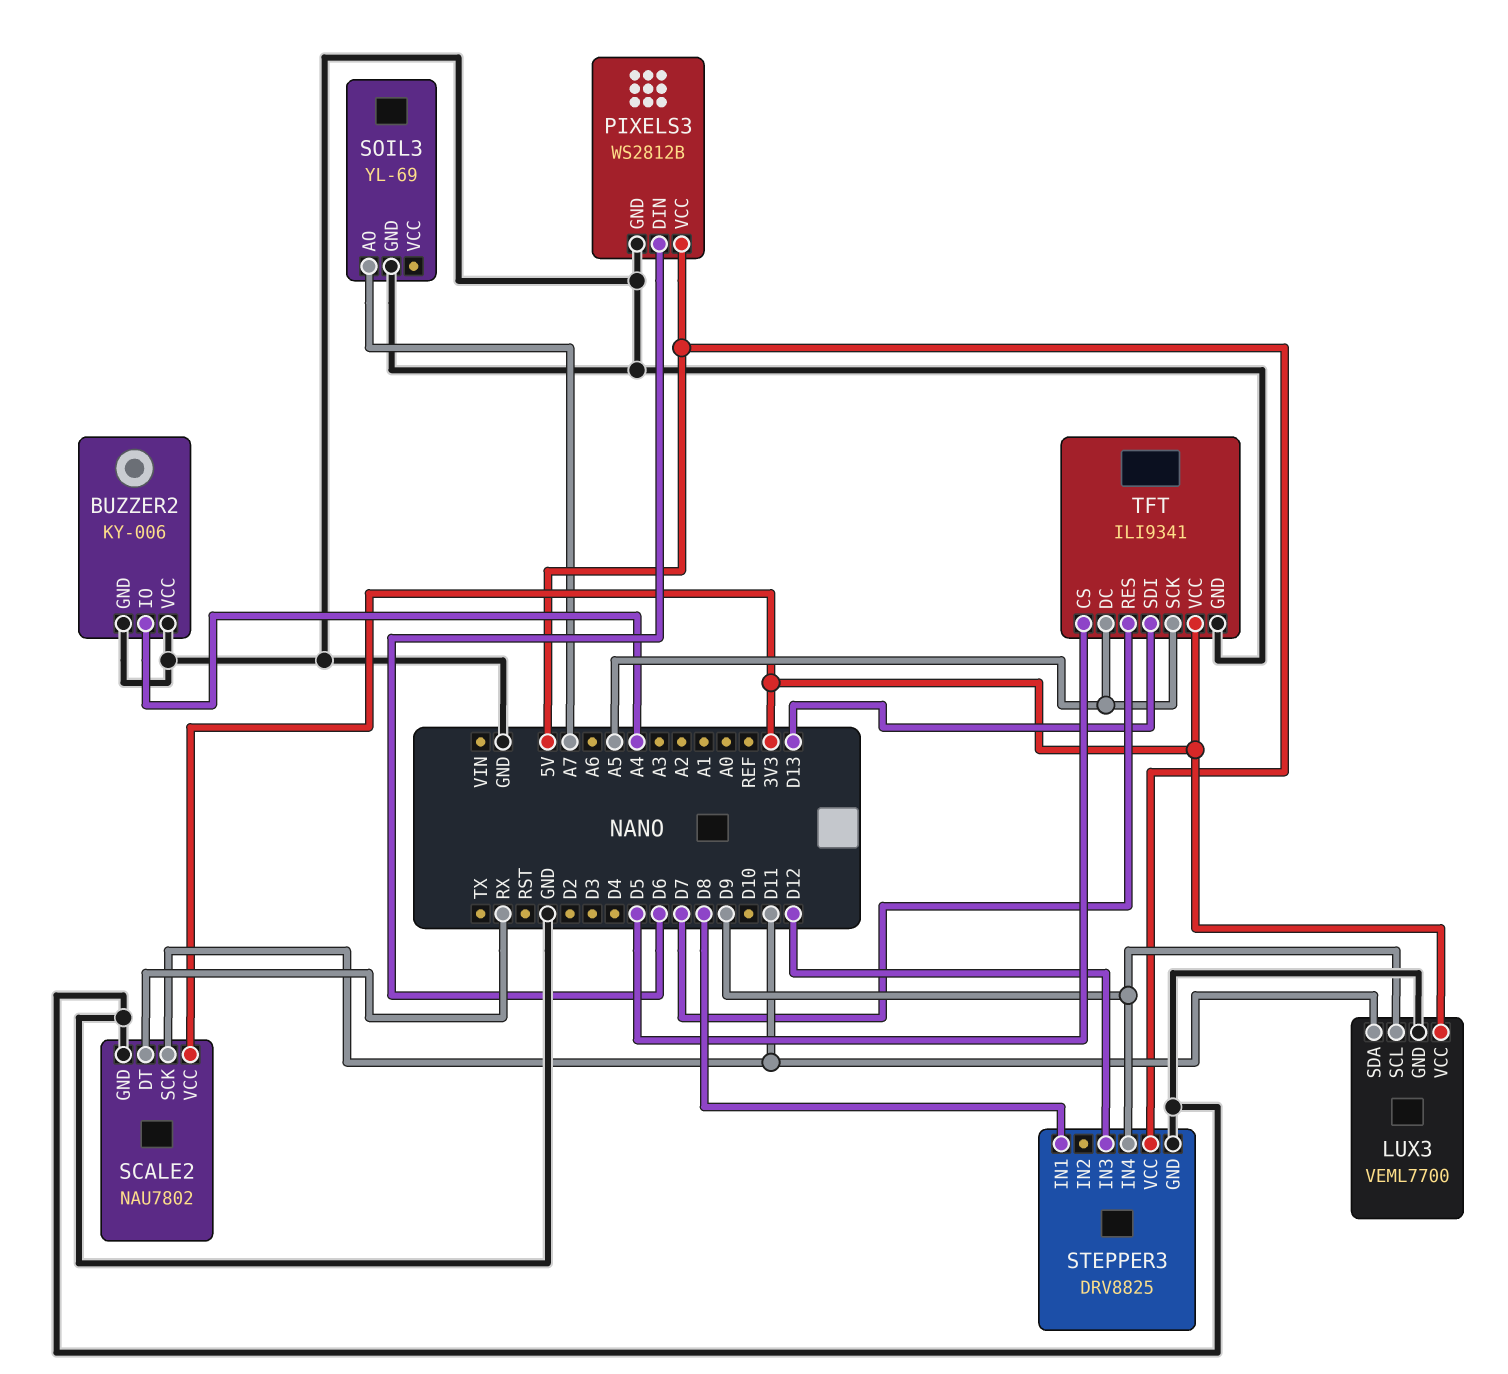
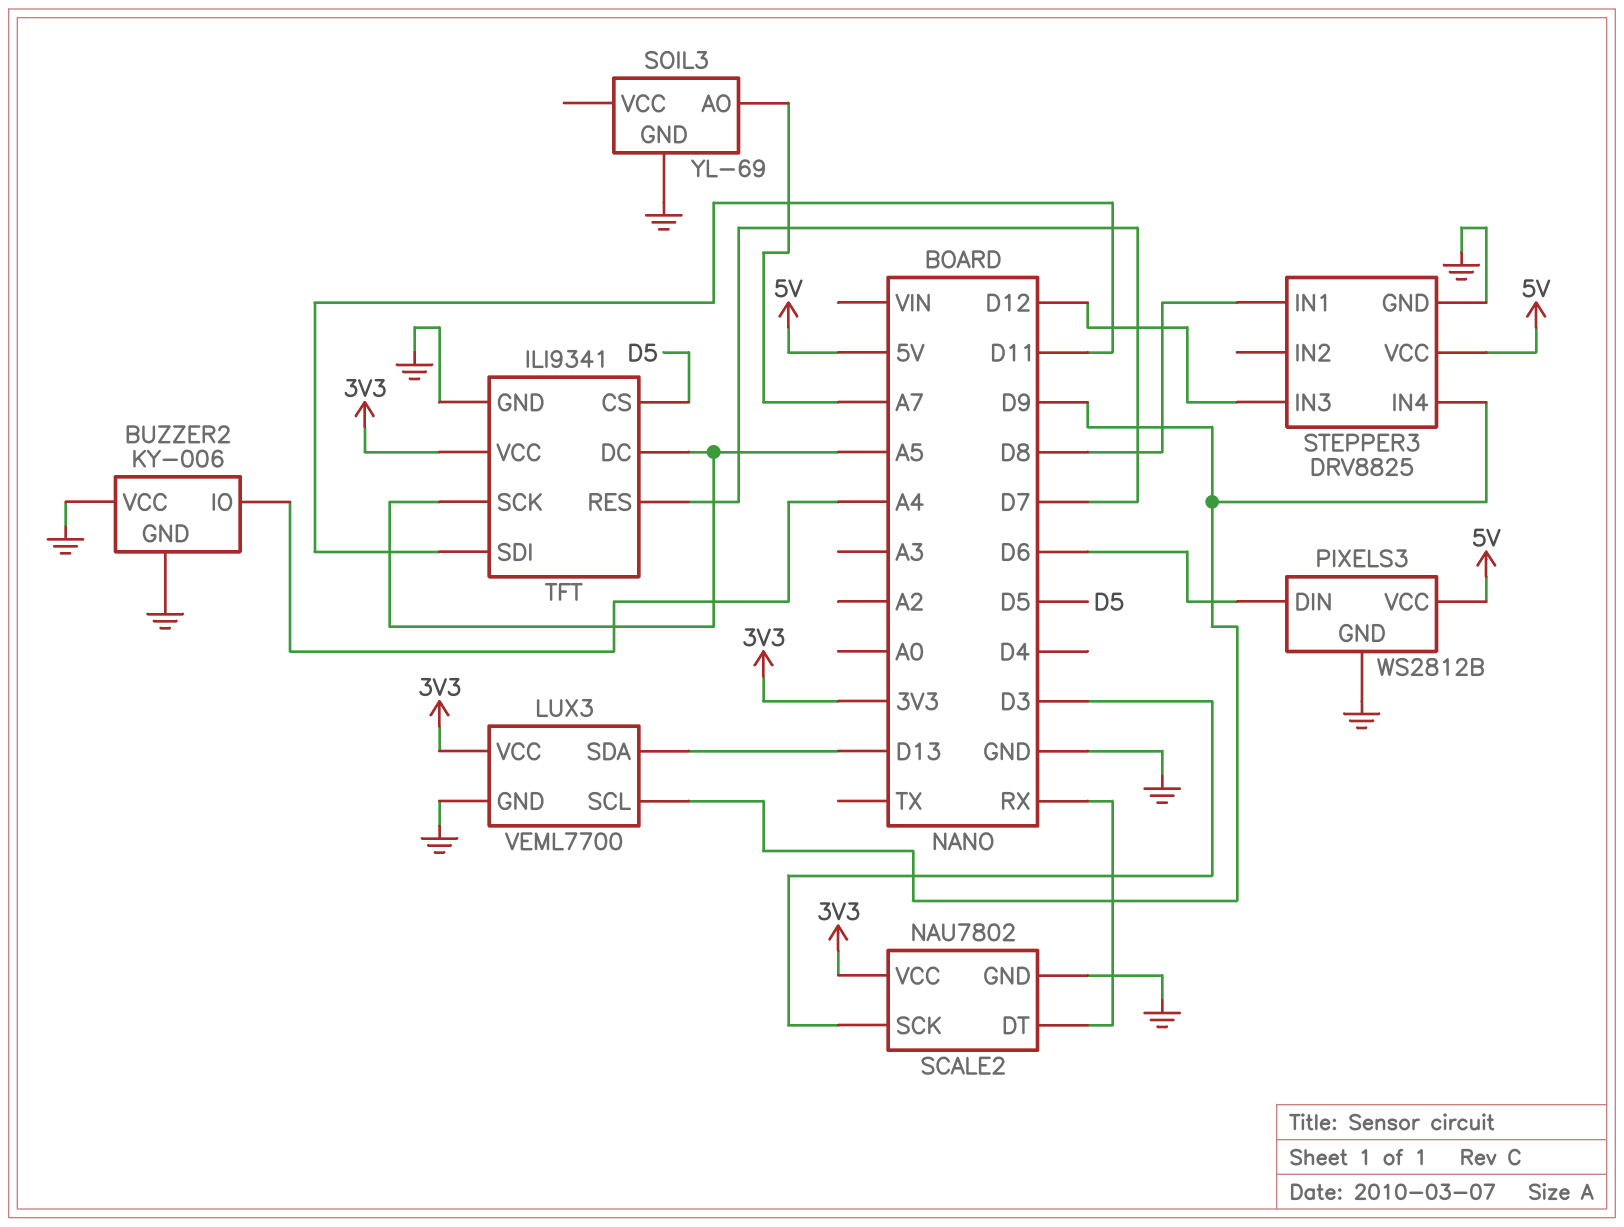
LUX3 pin SDA: D11 -> D13
SCALE2 pin SCK: D11 -> D3
TFT pin SDI: D13 -> D11

